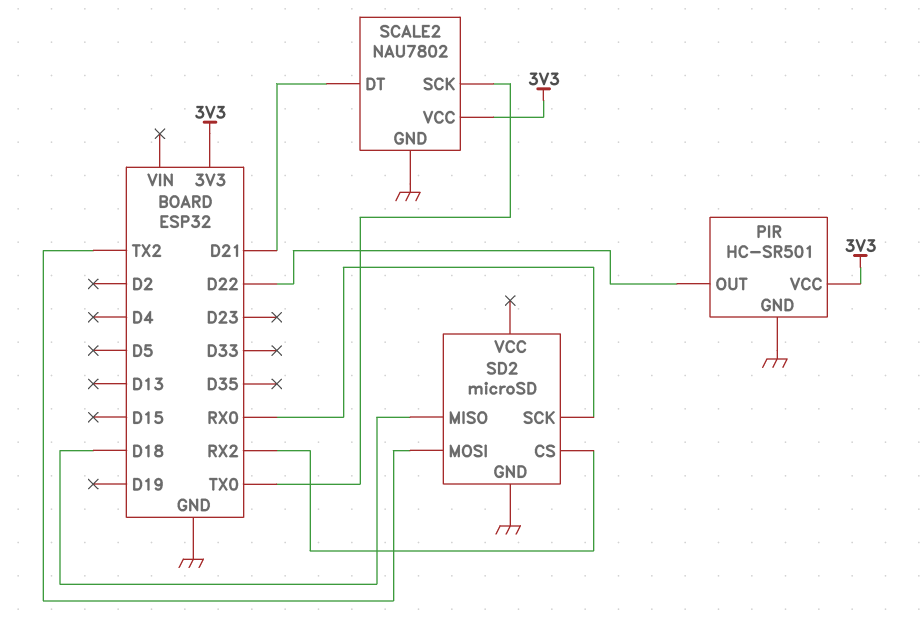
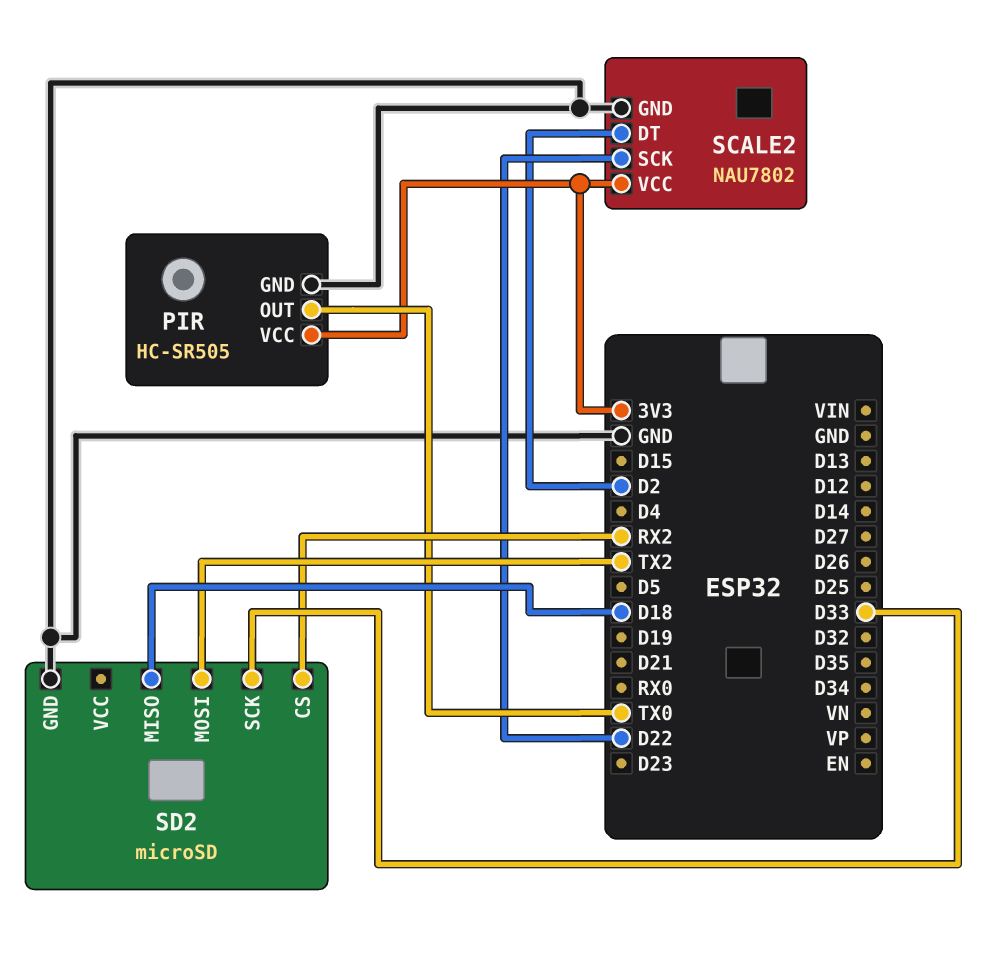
PIR: HC-SR501 -> HC-SR505
PIR pin OUT: D22 -> TX0
SCALE2 pin DT: D21 -> D2
SCALE2 pin SCK: TX0 -> D22
SD2 pin SCK: RX0 -> D33

